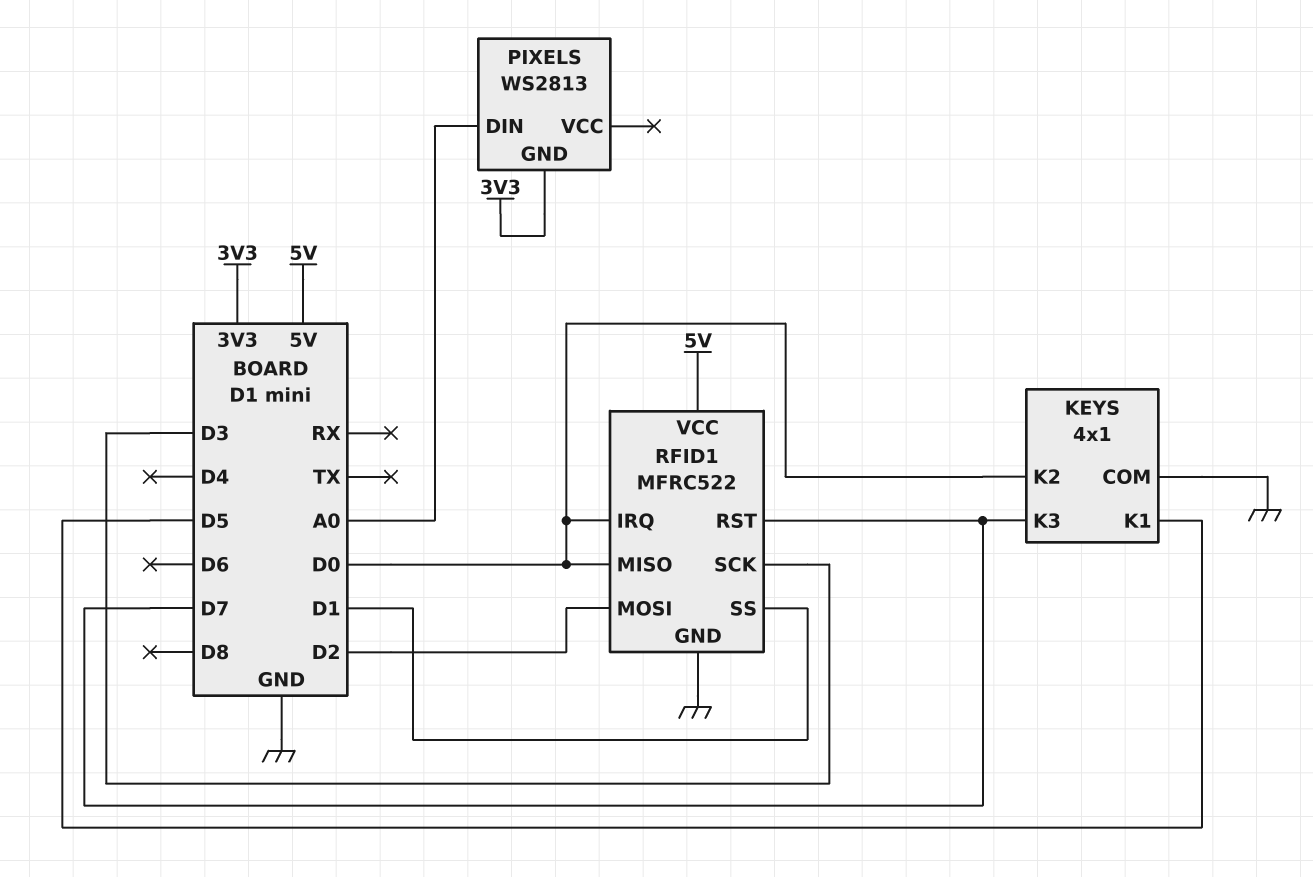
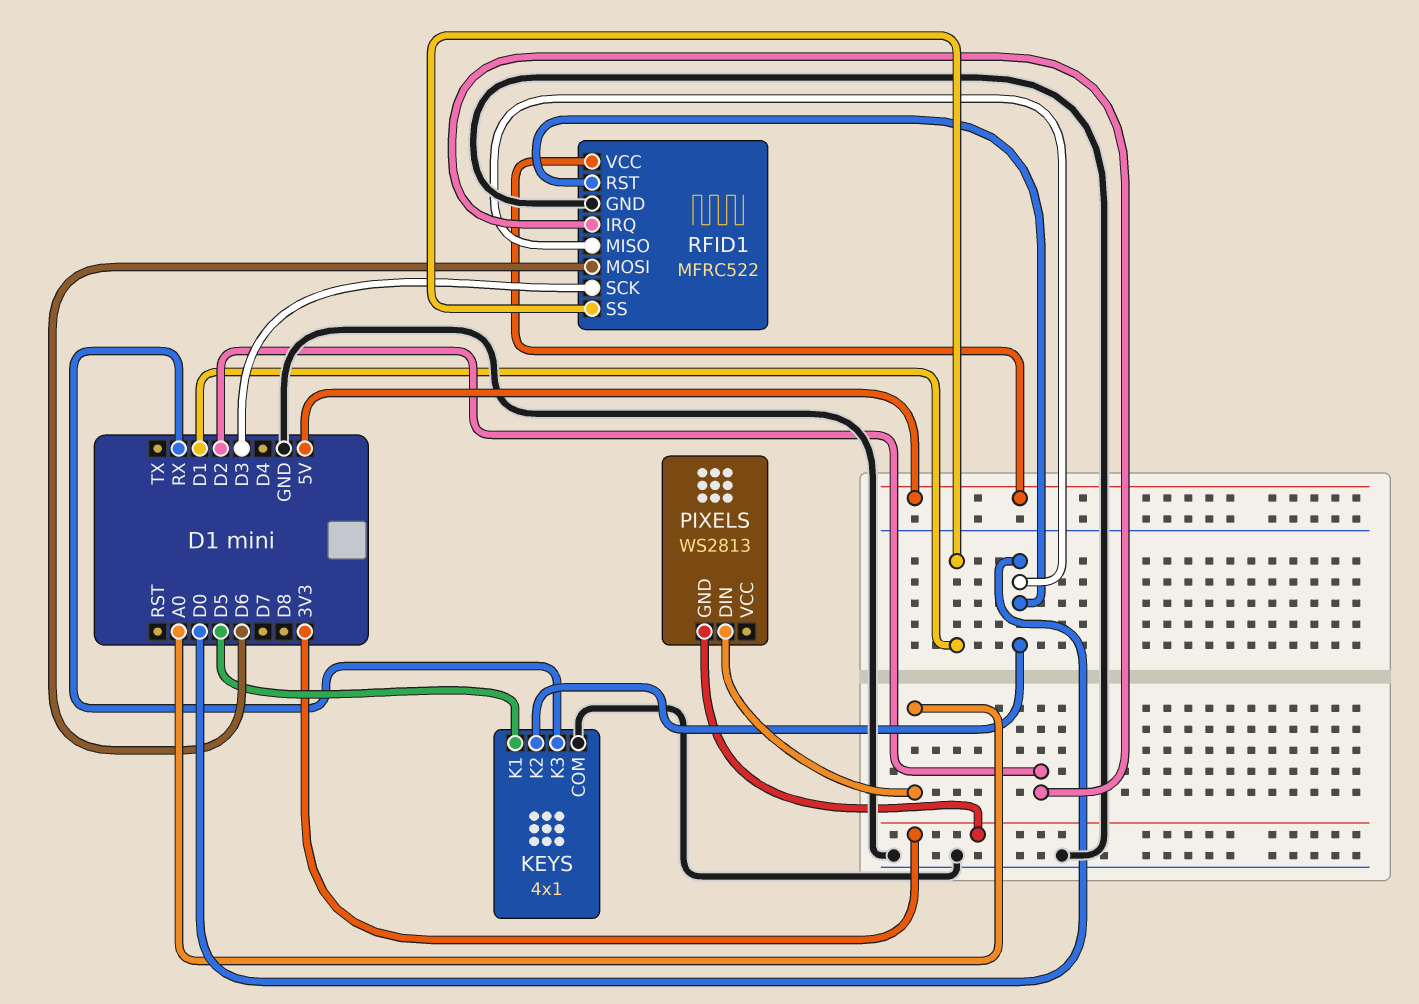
KEYS pin K3: D7 -> RX
RFID1 pin IRQ: D0 -> D2
RFID1 pin MOSI: D2 -> D6
RFID1 pin RST: D7 -> D0

